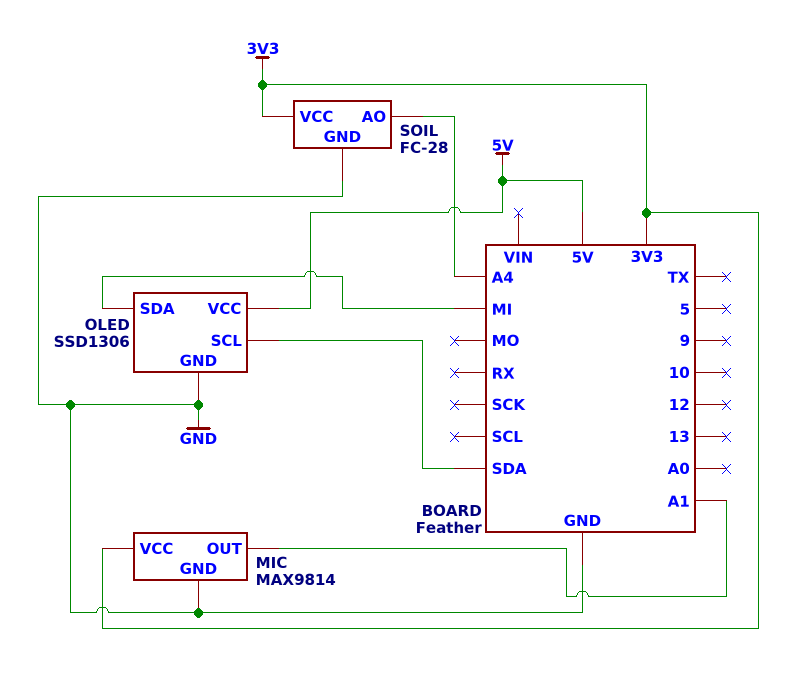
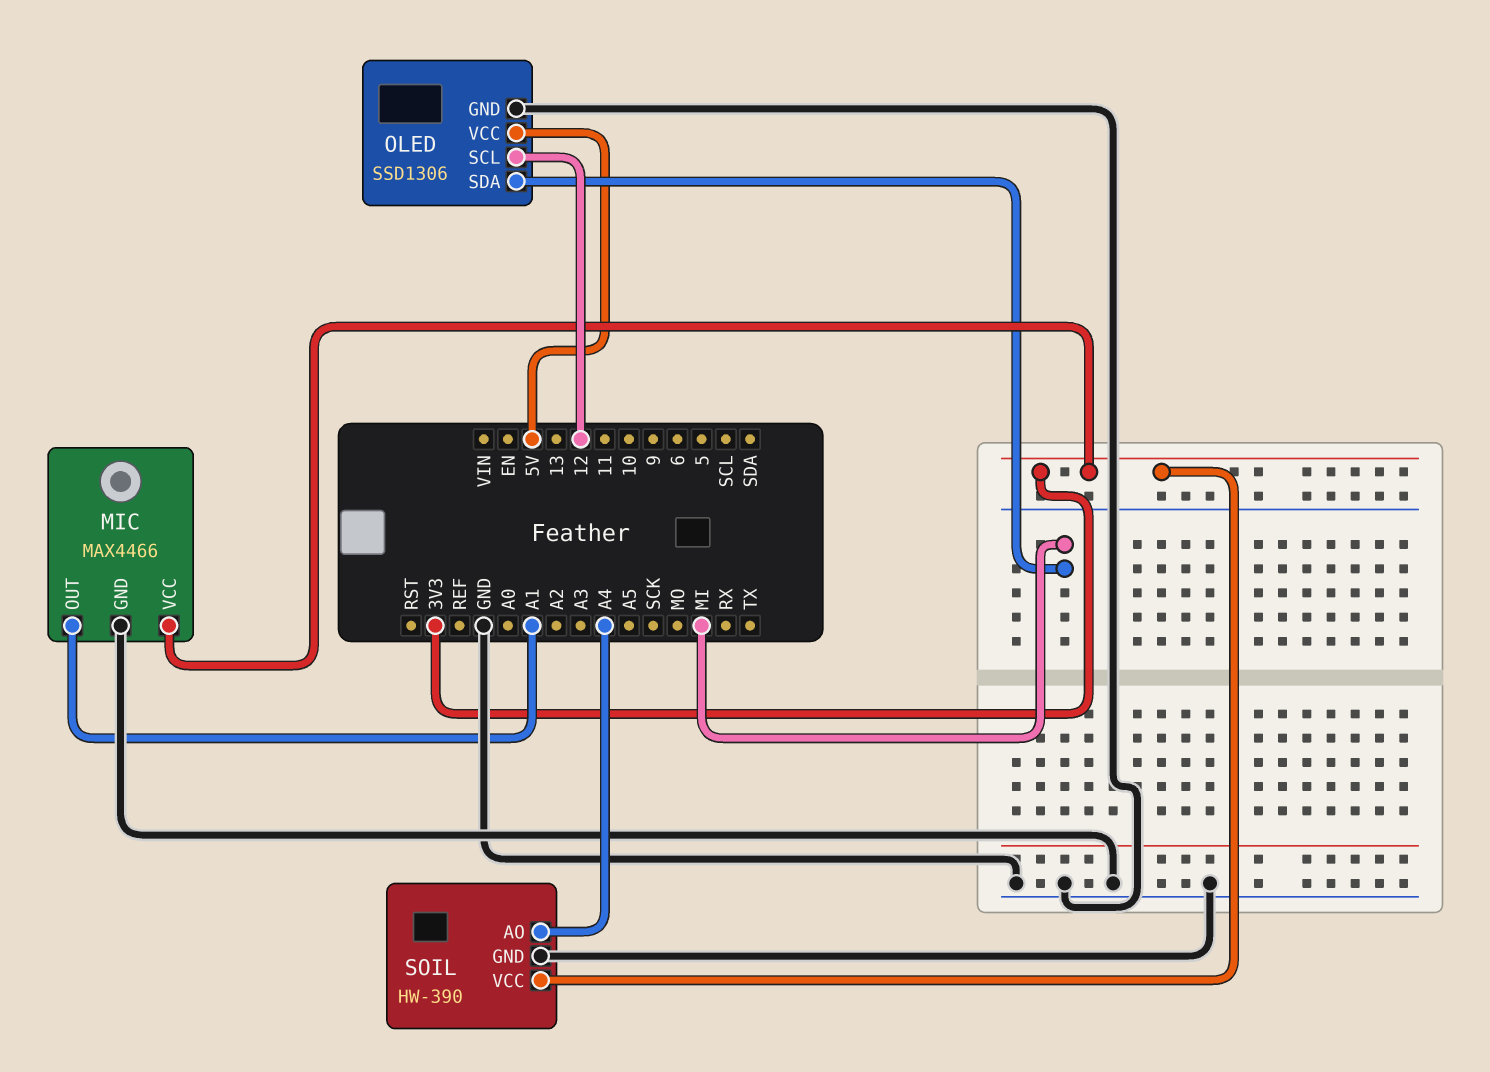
MIC: MAX9814 -> MAX4466
OLED pin SCL: SDA -> 12
SOIL: FC-28 -> HW-390

